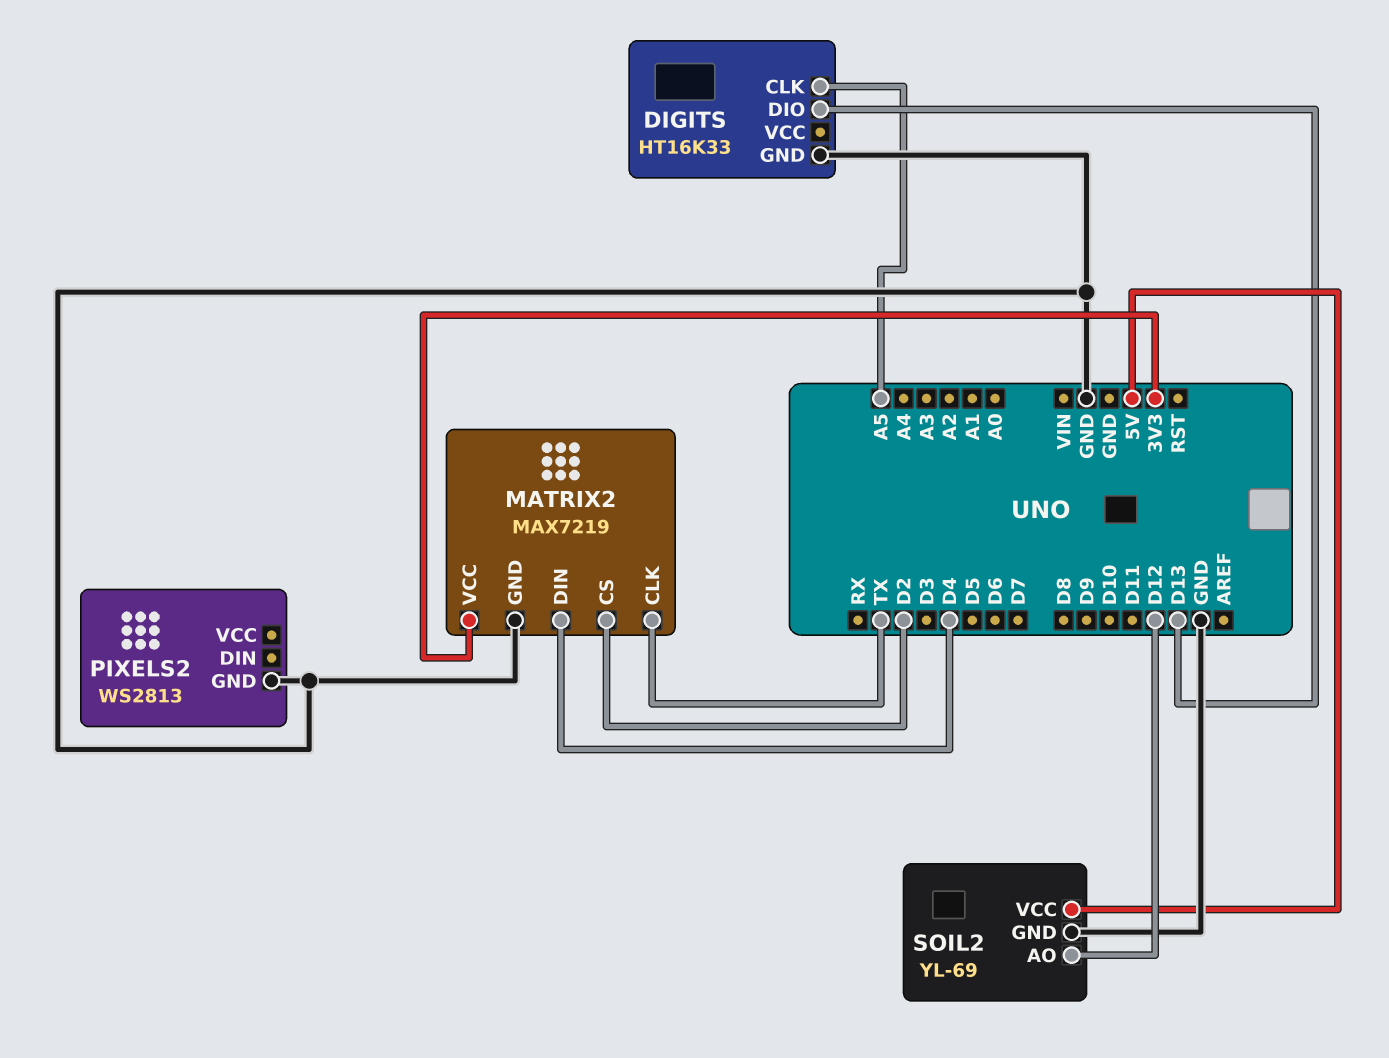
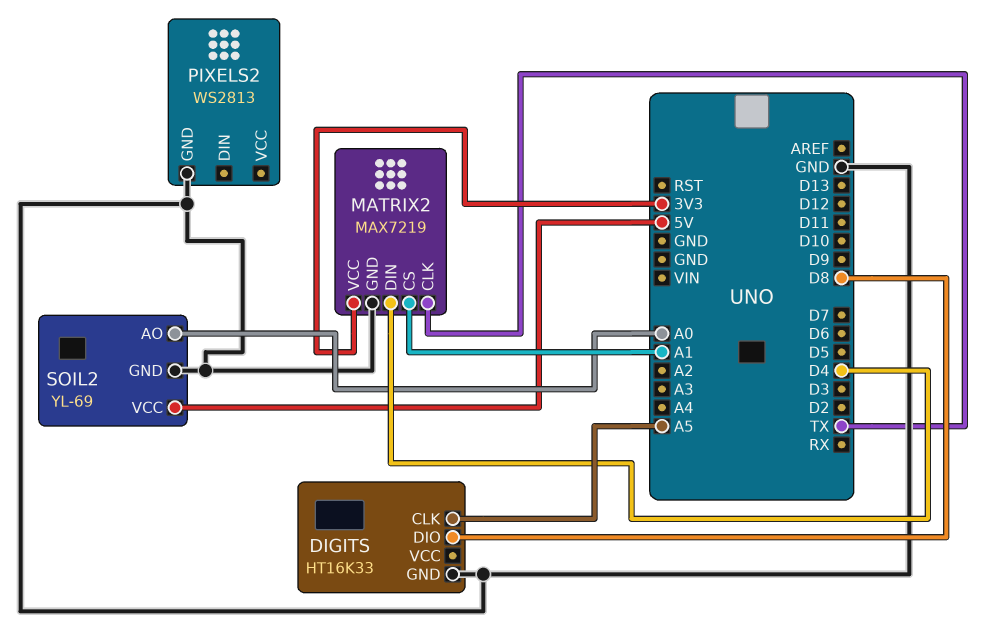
DIGITS pin DIO: D13 -> D8
MATRIX2 pin CS: D2 -> A1
SOIL2 pin AO: D12 -> A0

